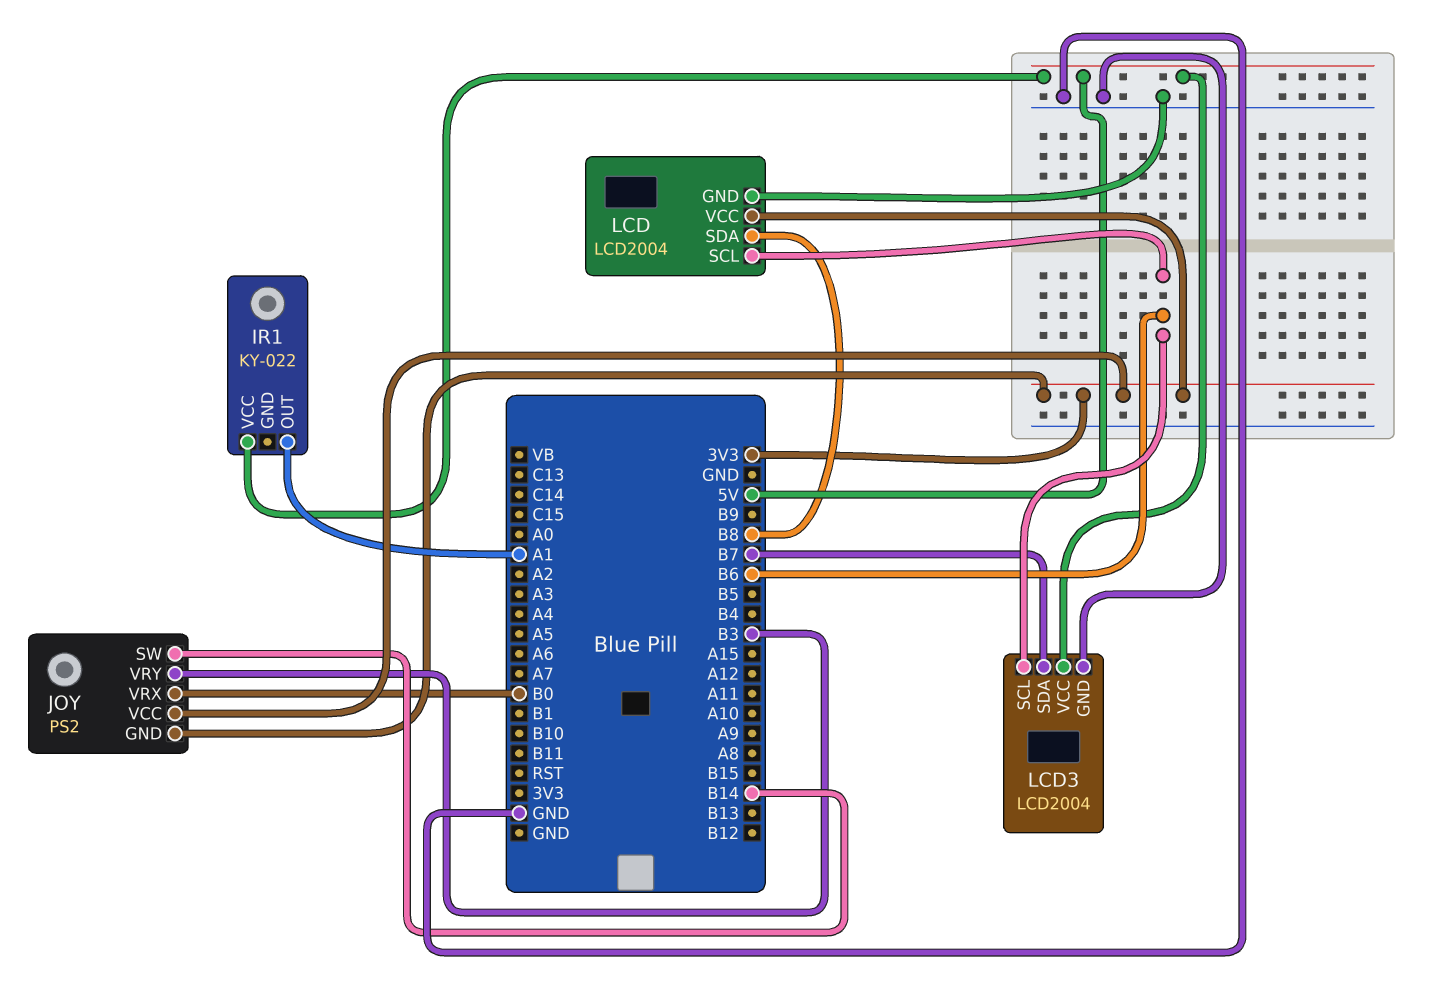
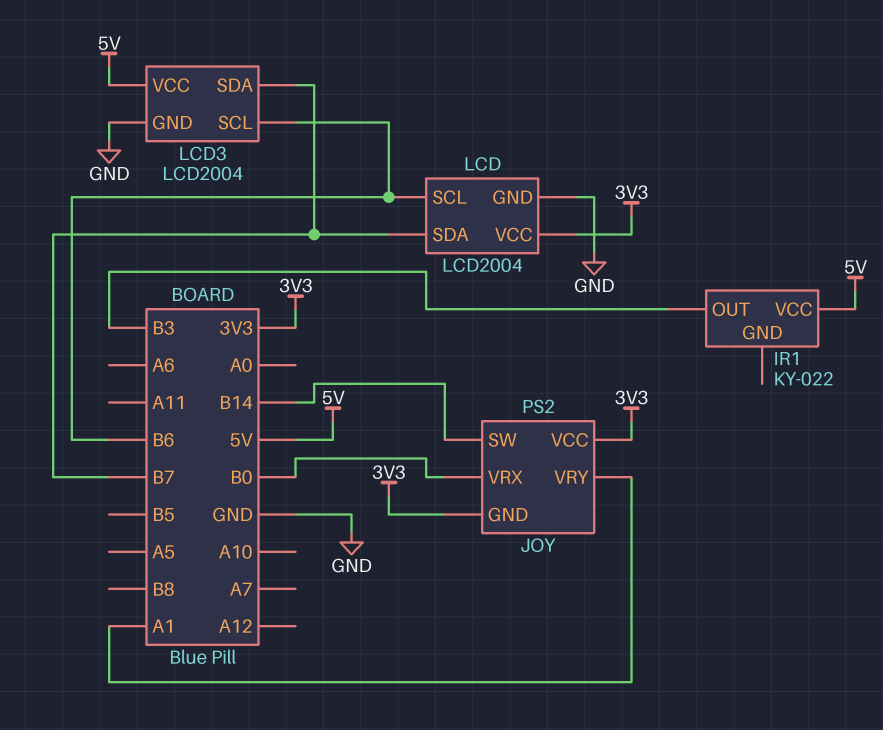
IR1 pin OUT: A1 -> B3
JOY pin VRY: B3 -> A1
LCD pin SDA: B8 -> B7

